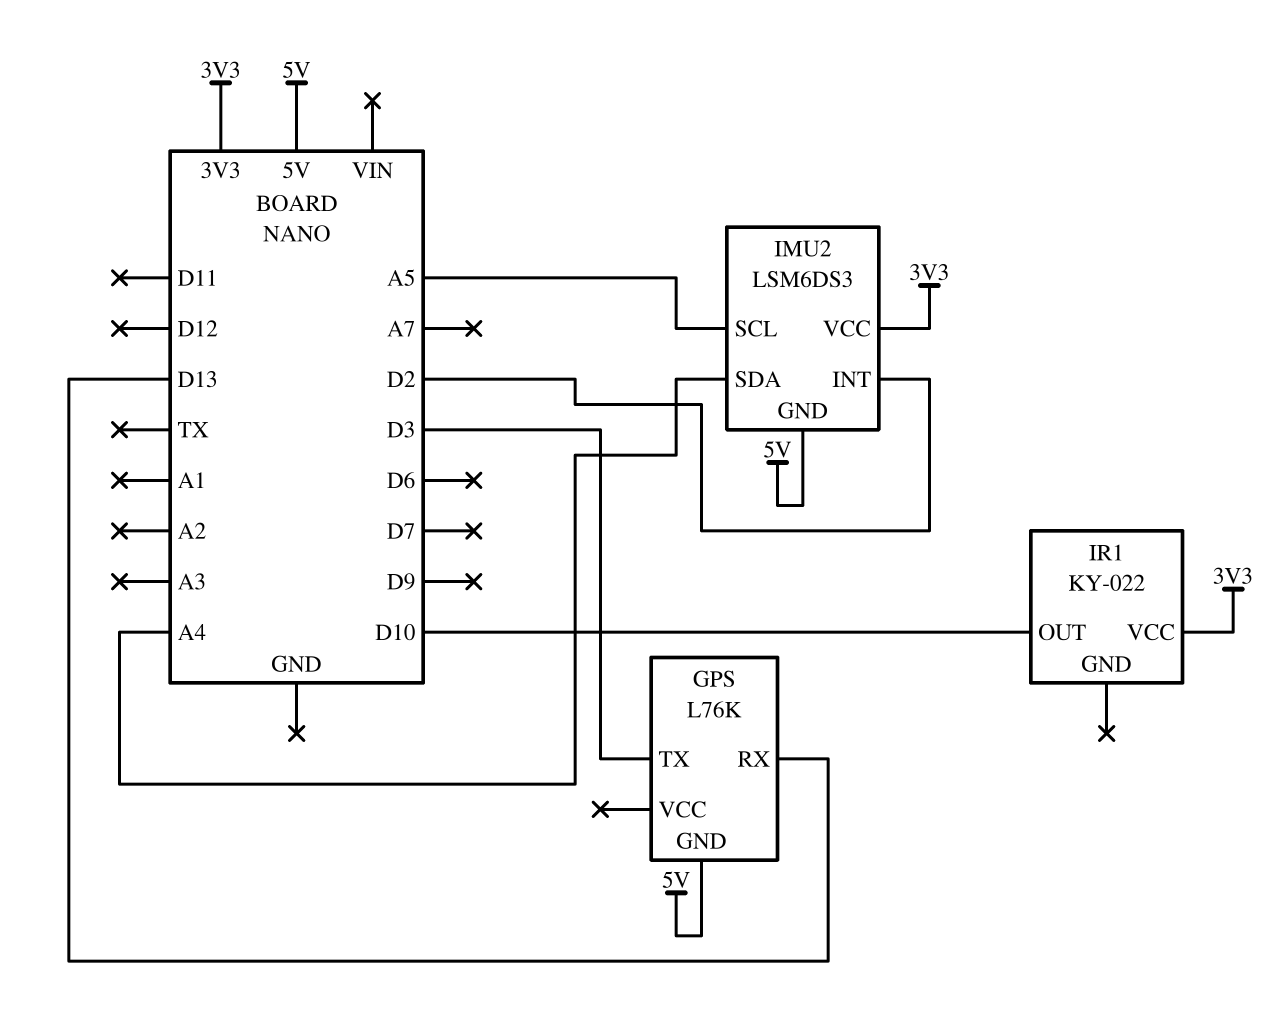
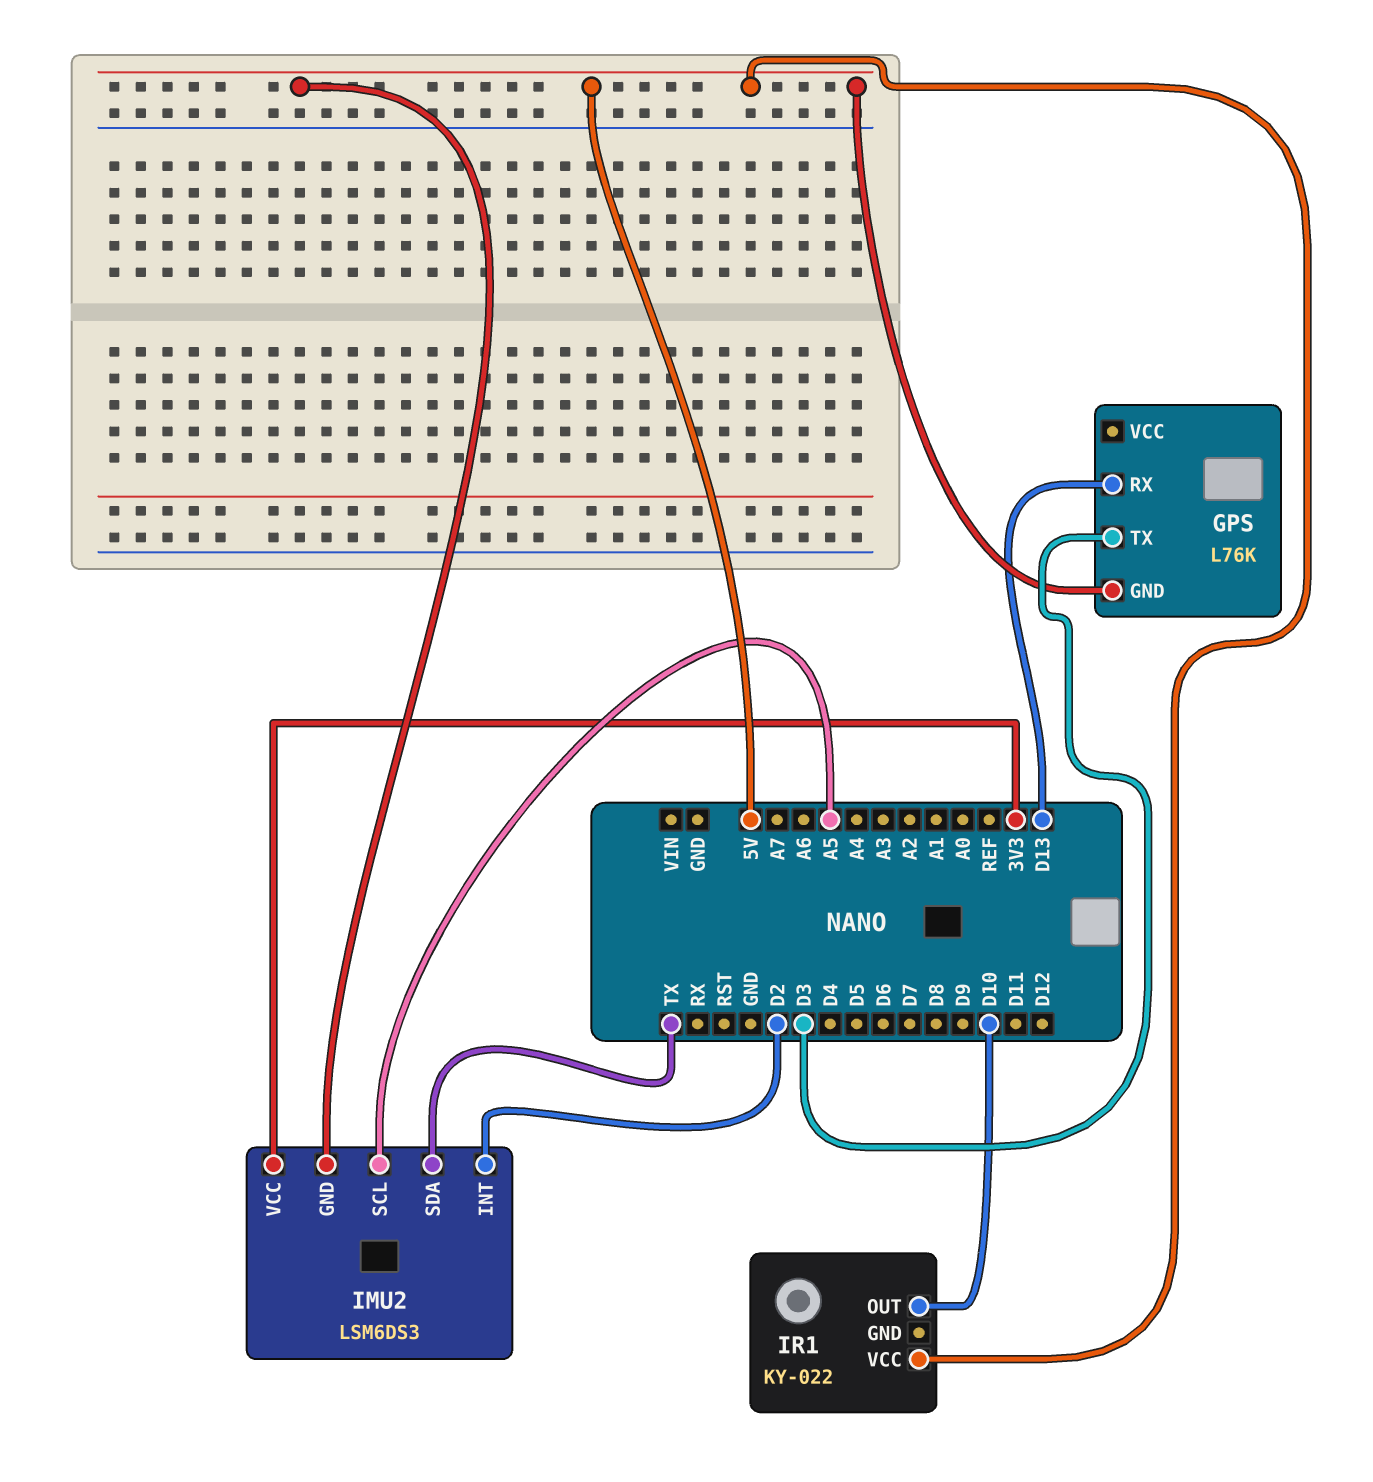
IMU2 pin SDA: A4 -> TX
IR1 pin VCC: 3V3 -> 5V

